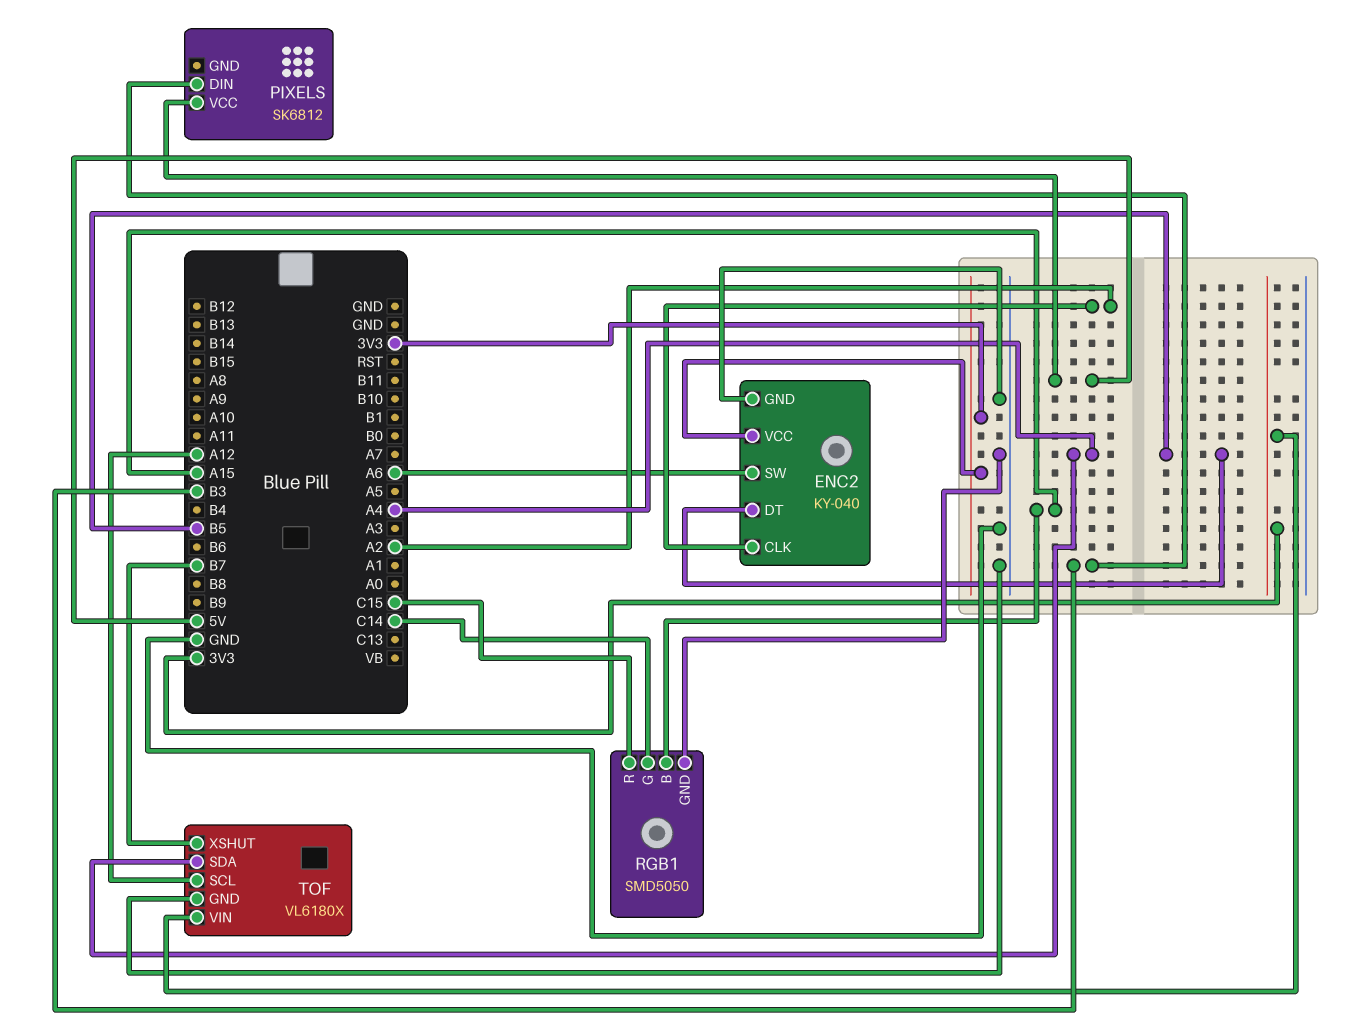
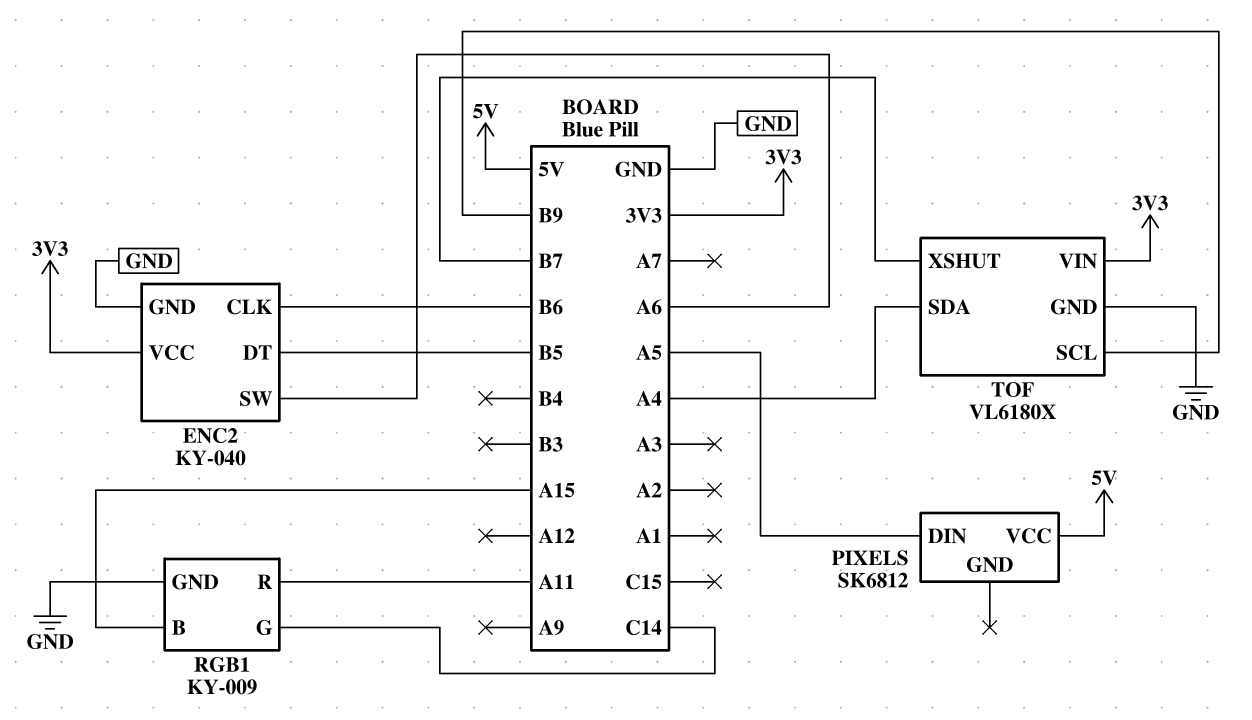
ENC2 pin CLK: A2 -> B6
PIXELS pin DIN: B3 -> A5
RGB1: SMD5050 -> KY-009
RGB1 pin R: C15 -> A11
TOF pin SCL: A12 -> B9

